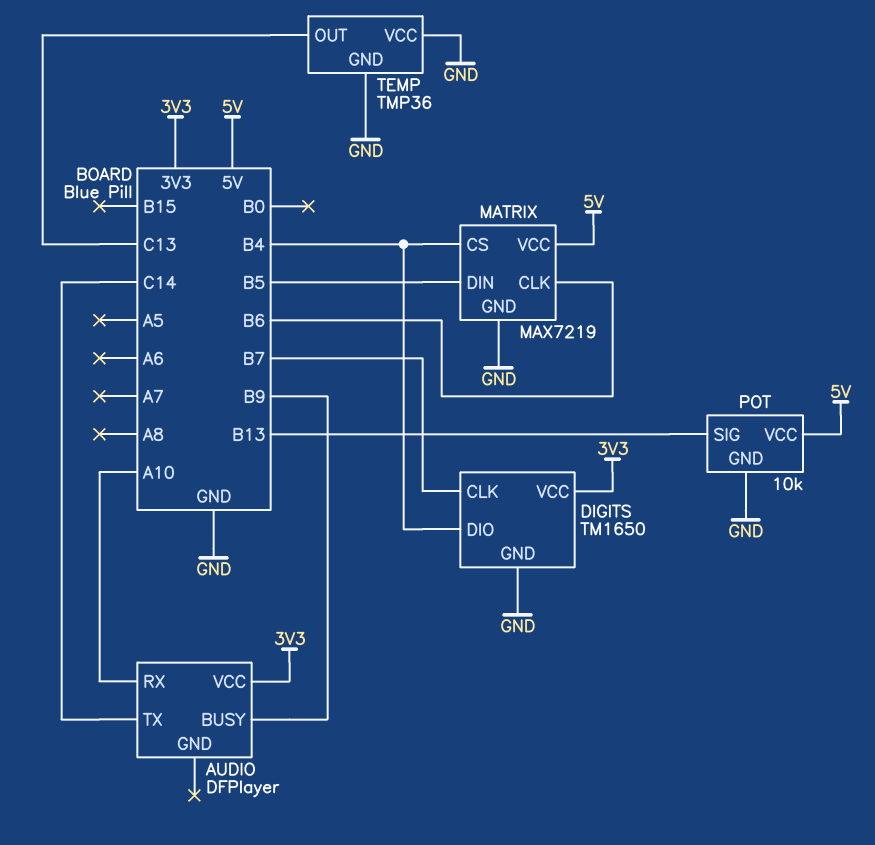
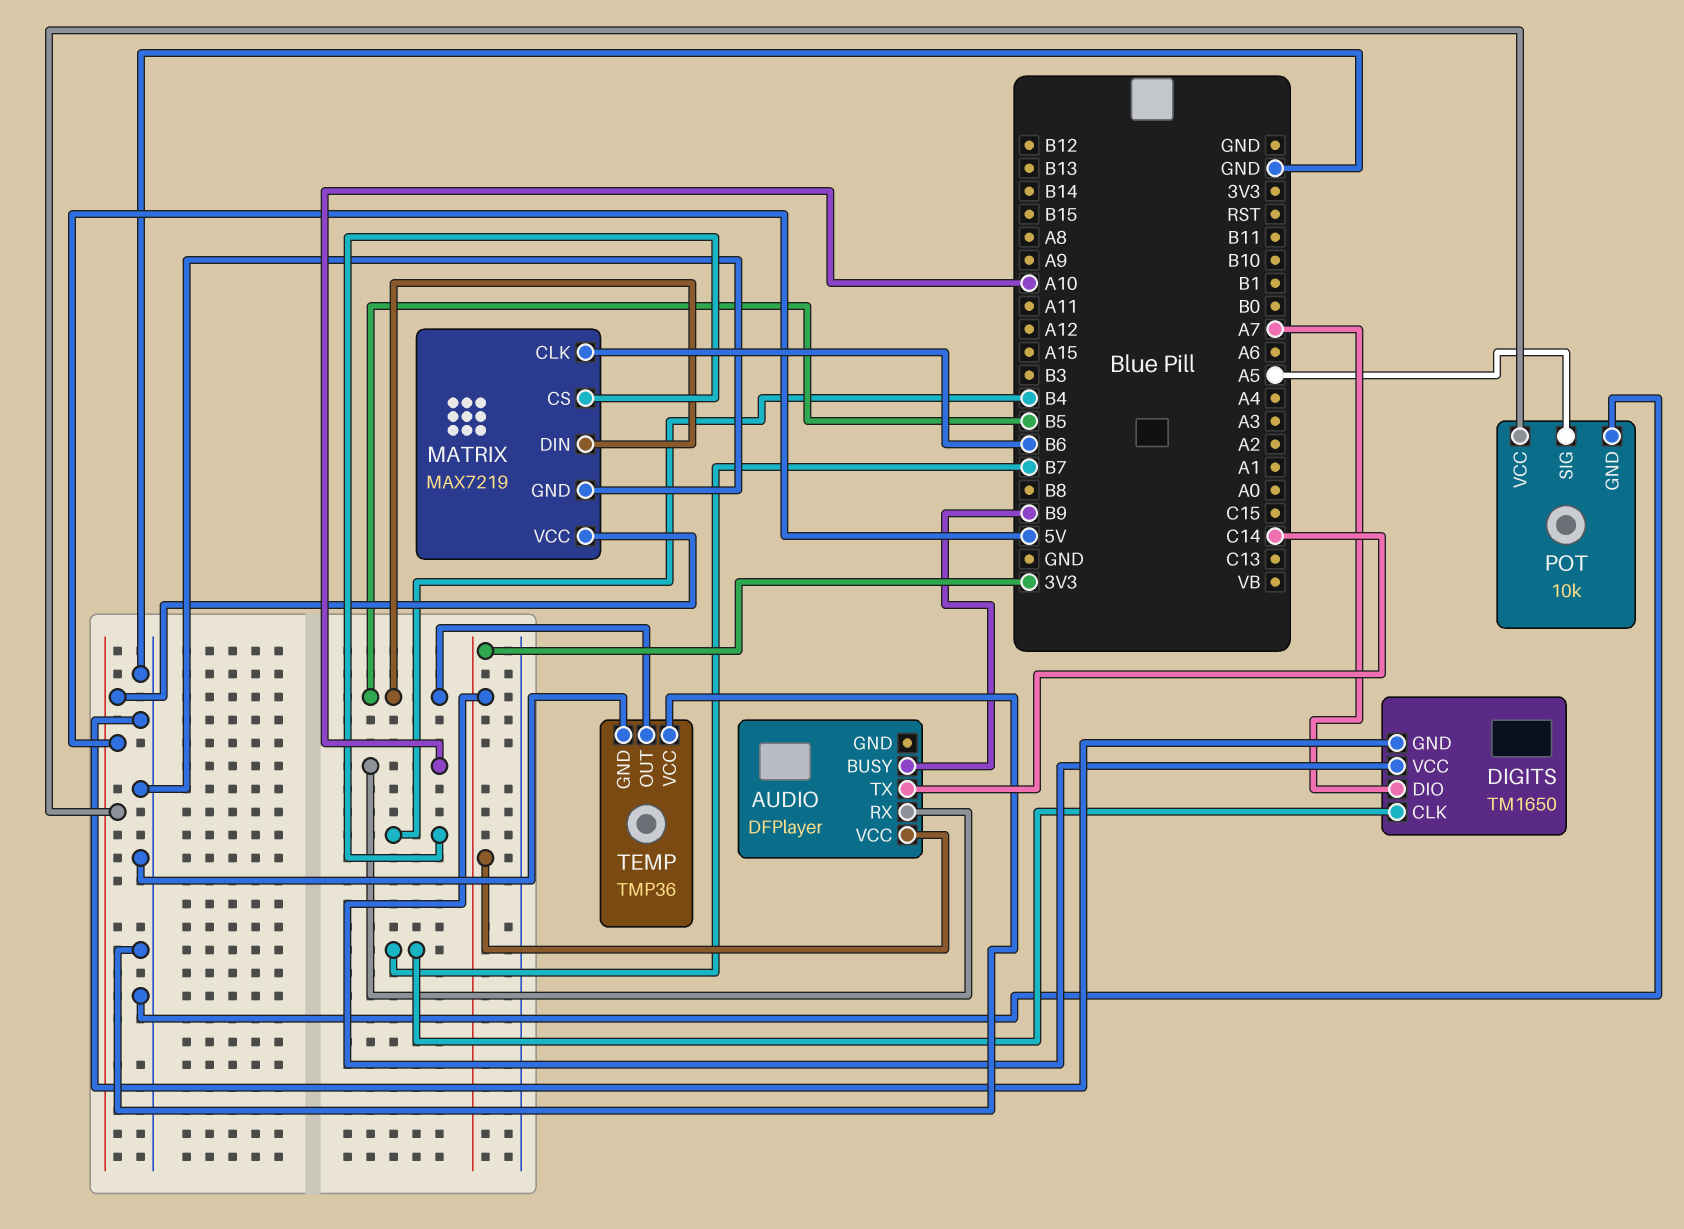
DIGITS pin DIO: B4 -> A7
POT pin SIG: B13 -> A5
TEMP pin OUT: C13 -> B5

